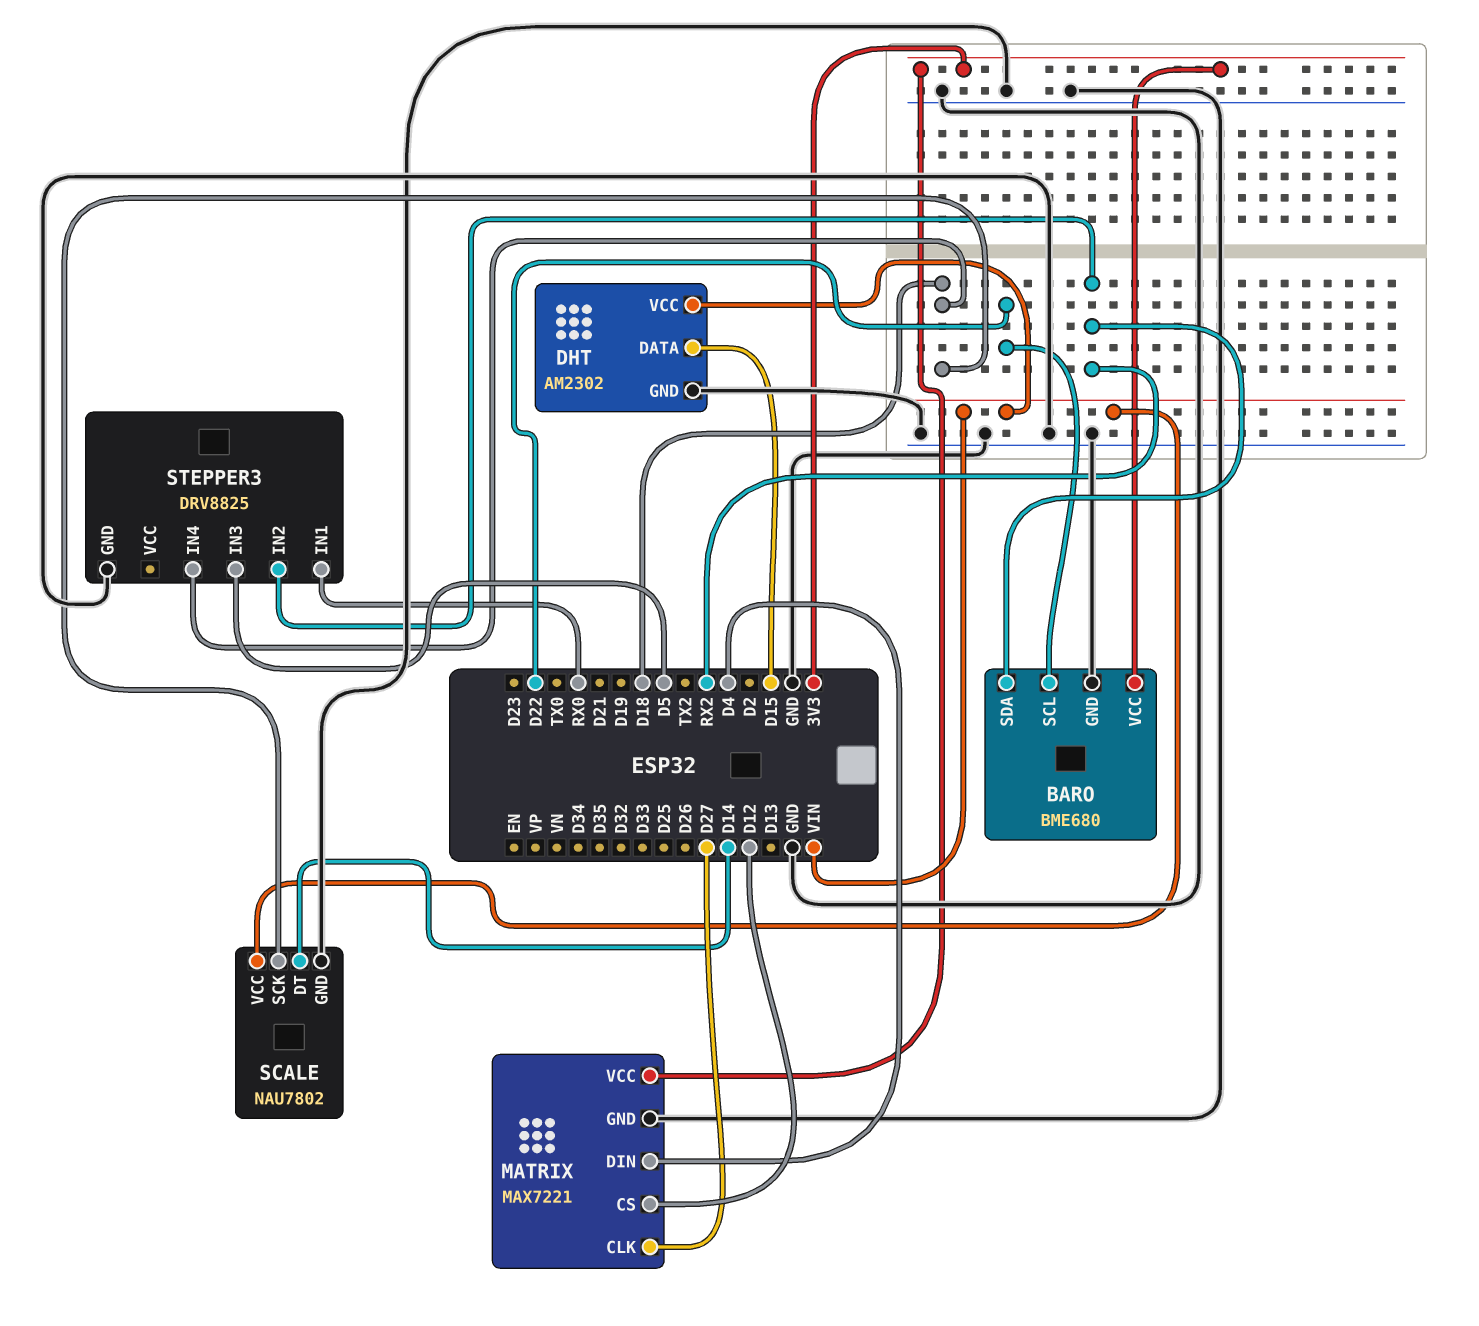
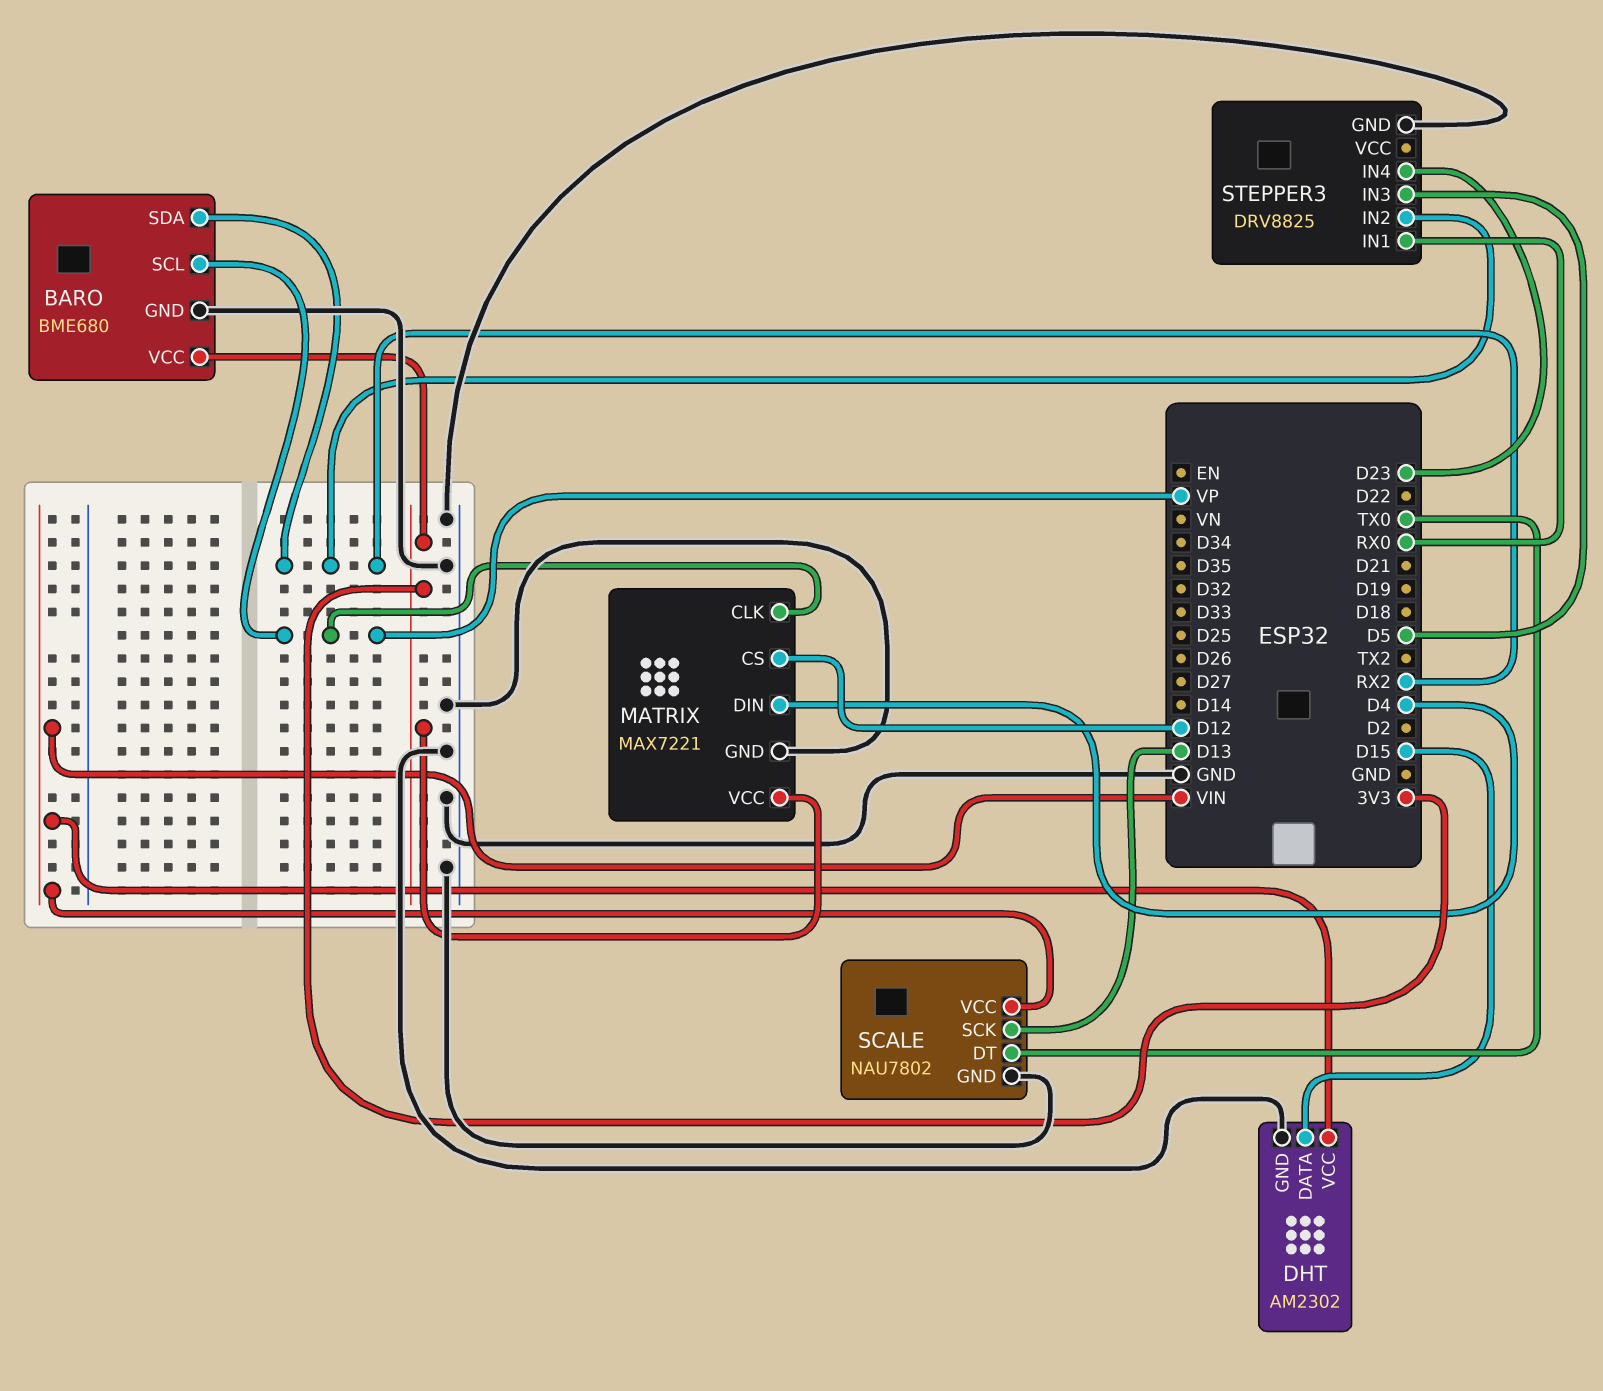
BARO pin SCL: D22 -> VP
MATRIX pin CLK: D27 -> VP
SCALE pin DT: D14 -> TX0
SCALE pin SCK: D18 -> D13
STEPPER3 pin IN4: D18 -> D23

